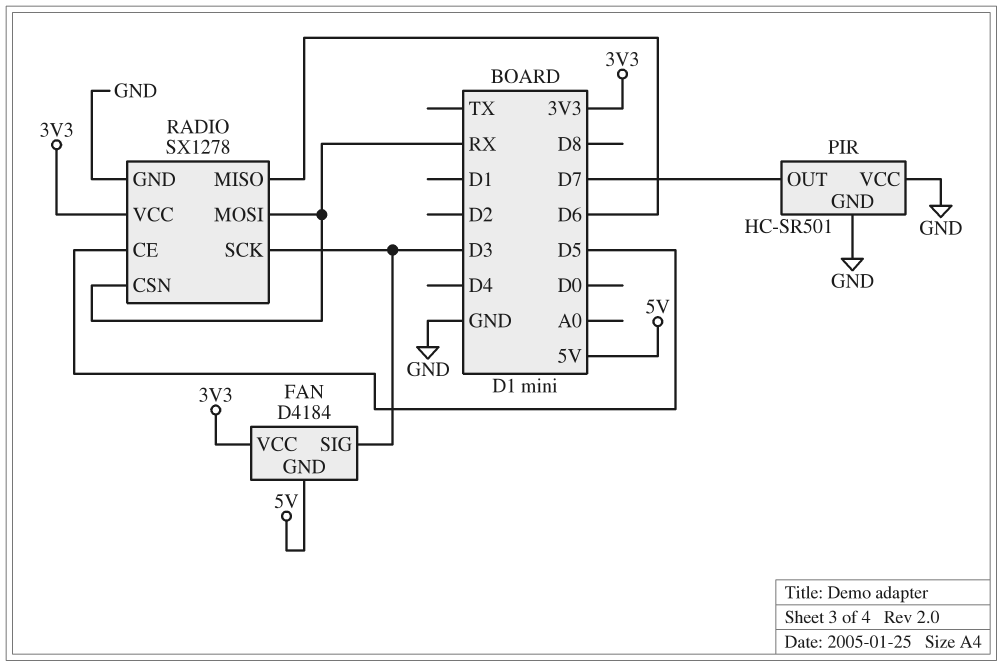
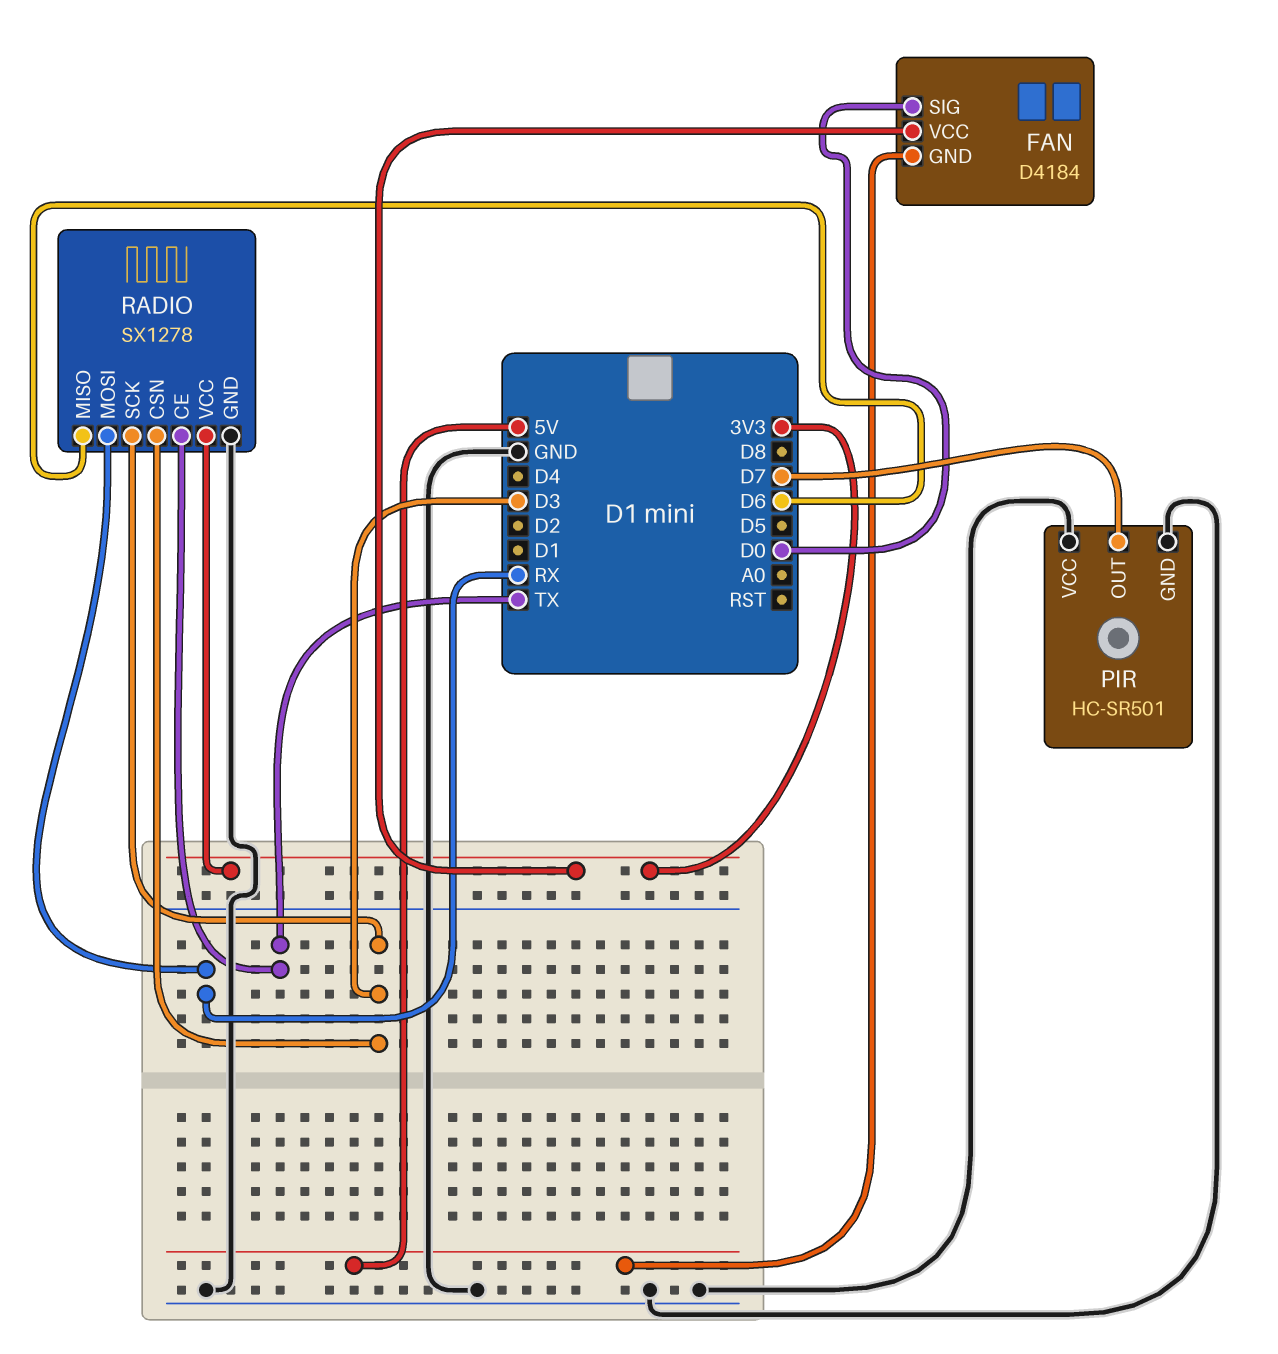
FAN pin SIG: D3 -> D0
RADIO pin CE: D5 -> TX
RADIO pin CSN: RX -> D3

